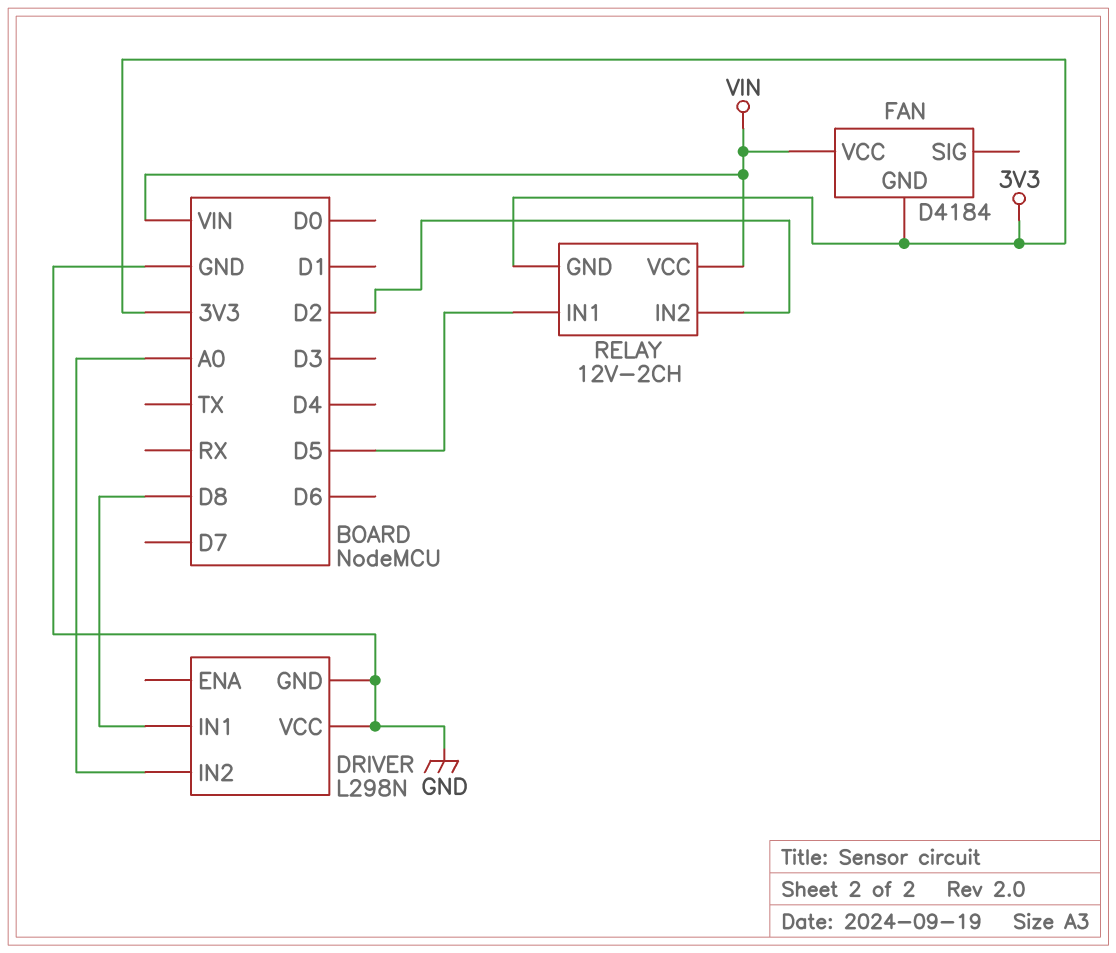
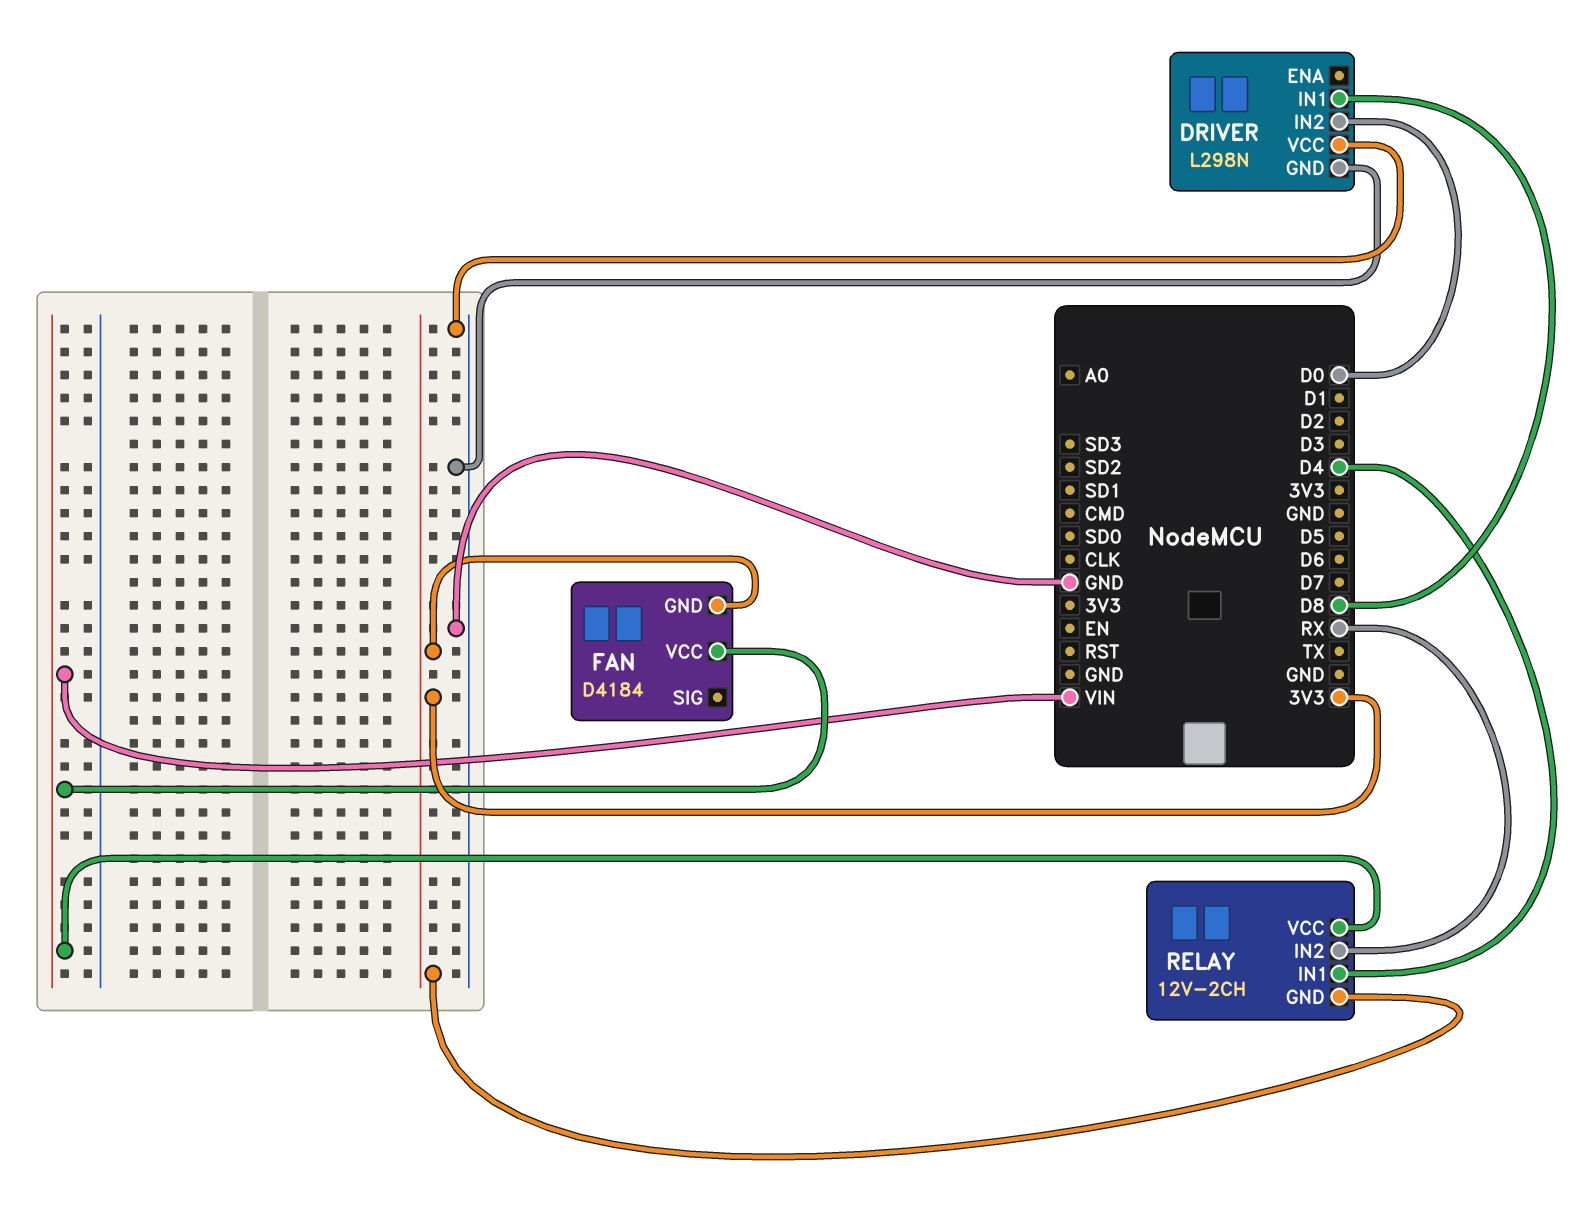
DRIVER pin IN2: A0 -> D0
RELAY pin IN1: D5 -> D4
RELAY pin IN2: D2 -> RX

